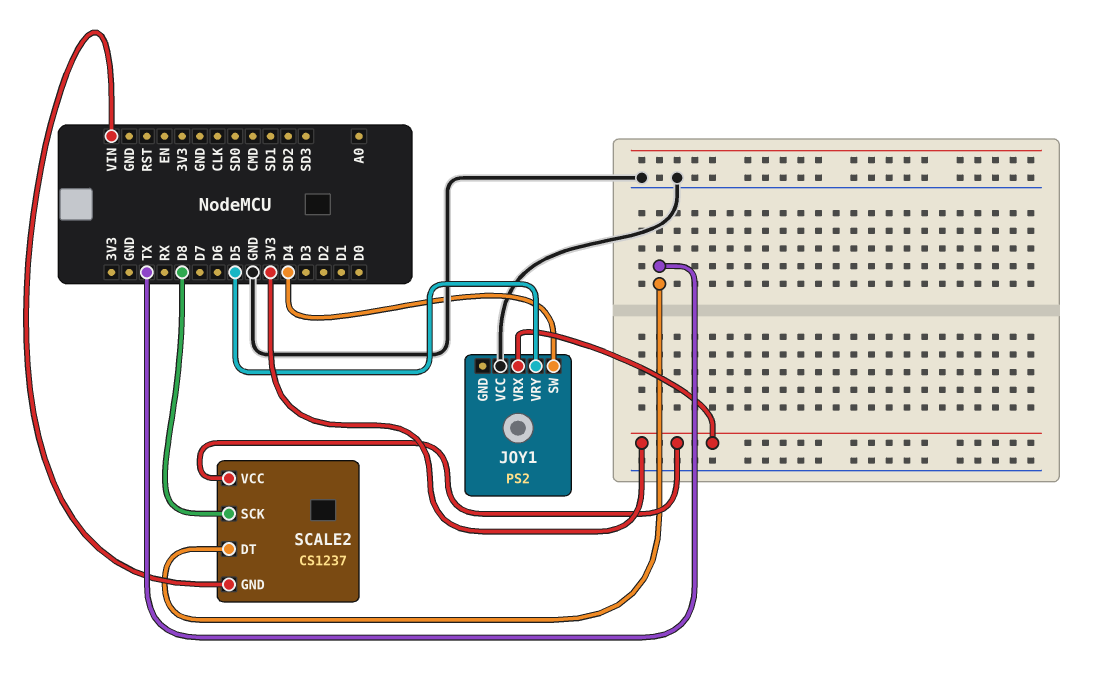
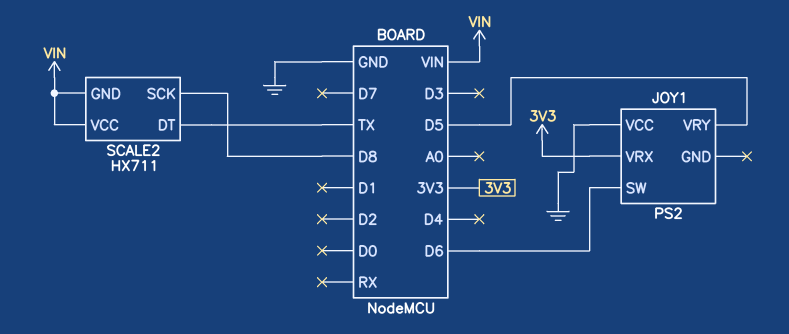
JOY1 pin SW: D4 -> D6
SCALE2: CS1237 -> HX711
SCALE2 pin VCC: 3V3 -> VIN

